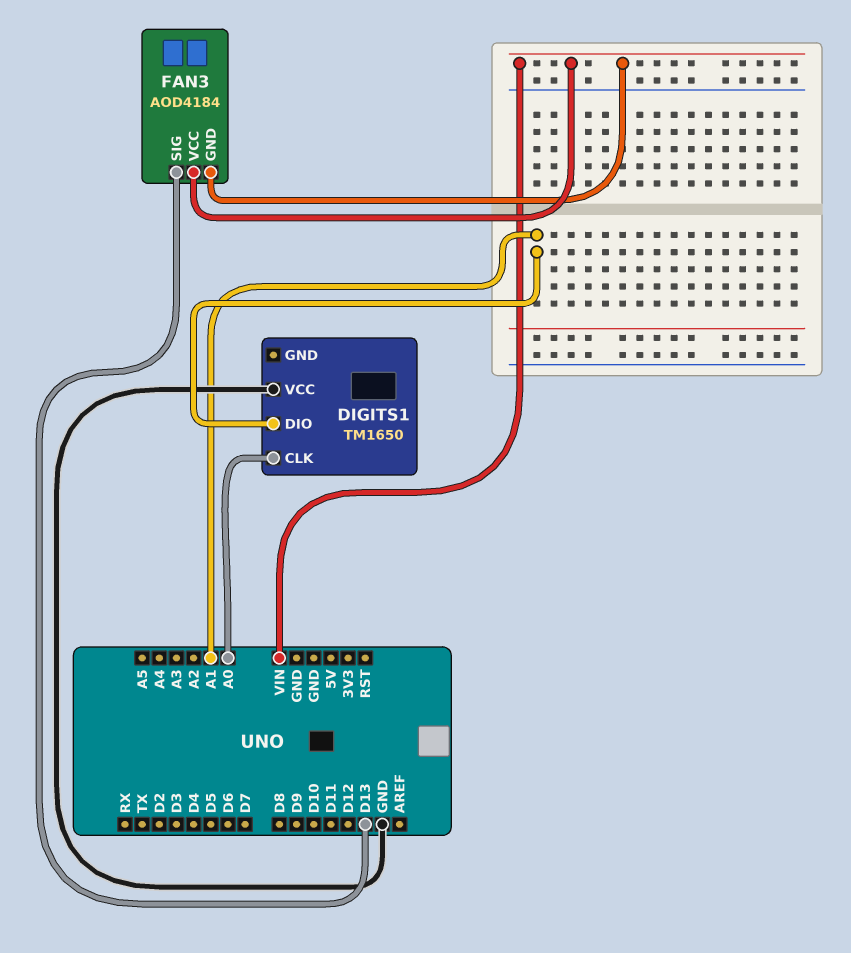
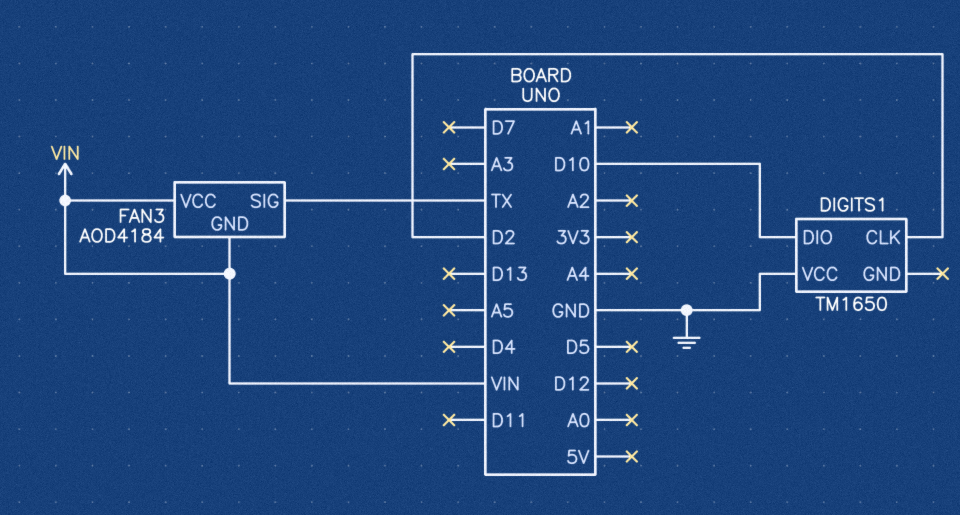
DIGITS1 pin CLK: A0 -> D2
DIGITS1 pin DIO: A1 -> D10
FAN3 pin SIG: D13 -> TX

